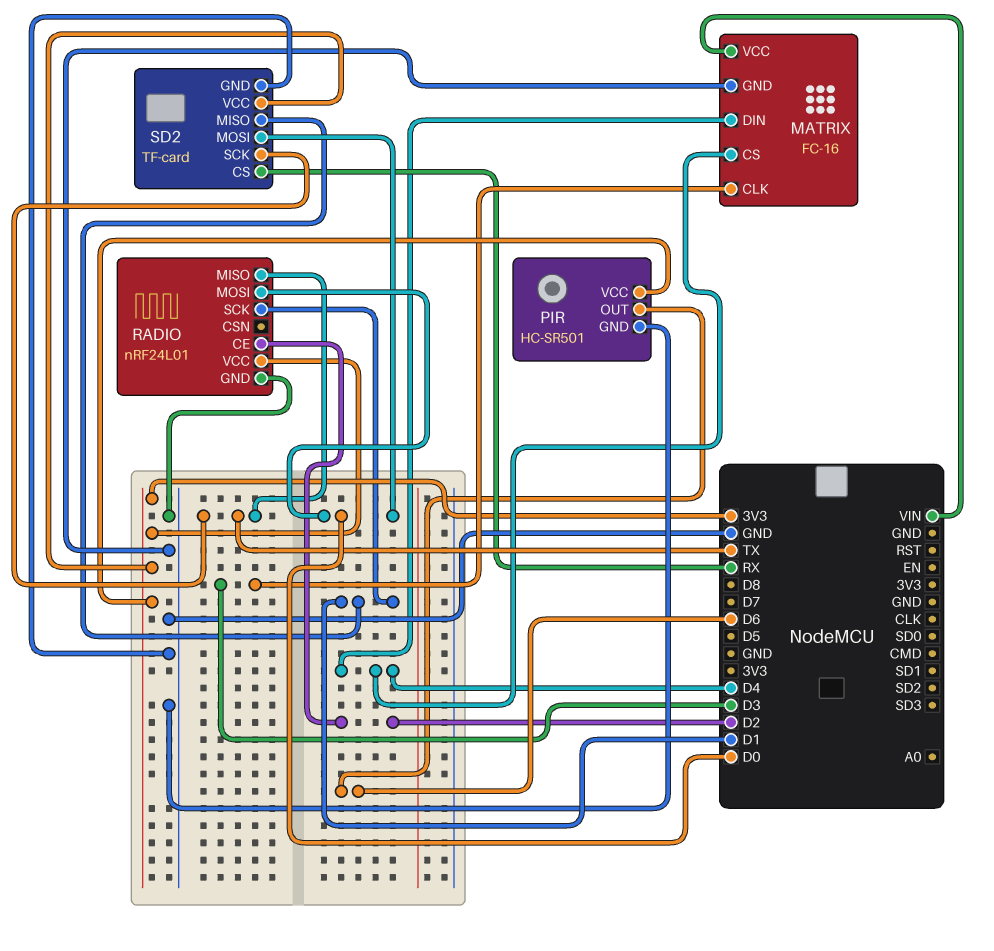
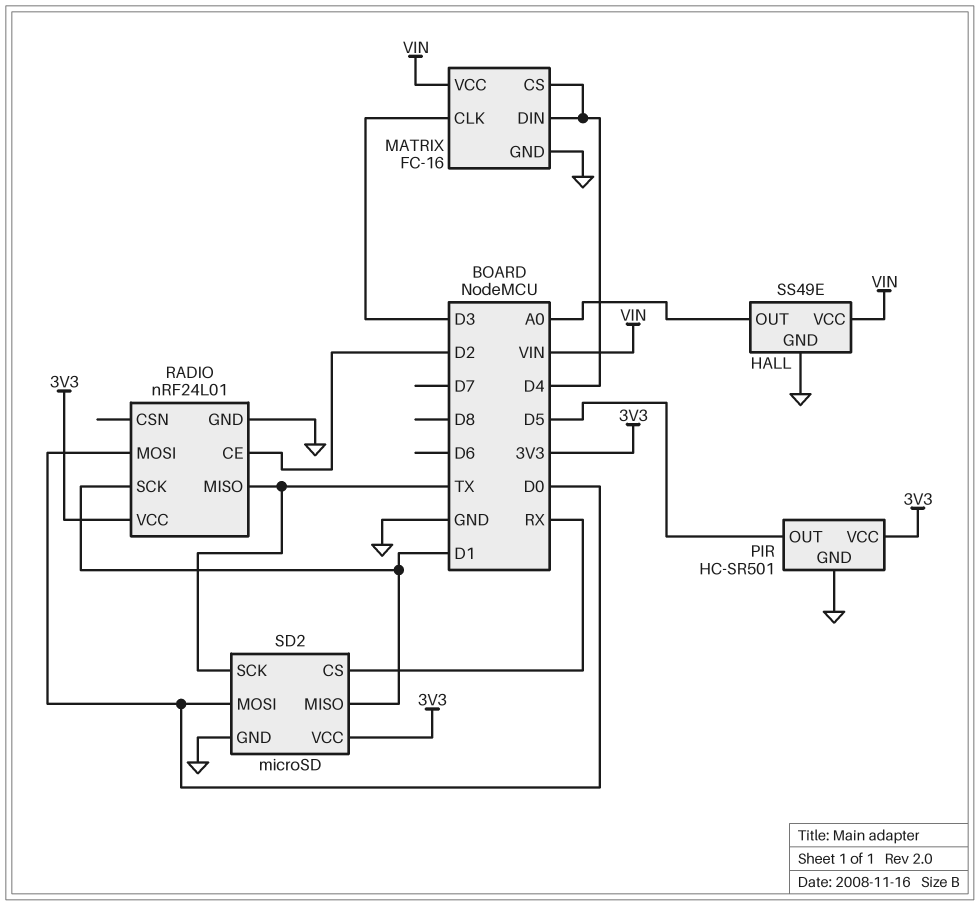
HALL: none -> SS49E
HALL pin GND: none -> GND
HALL pin OUT: none -> A0
HALL pin VCC: none -> VIN
PIR pin OUT: D6 -> D5
SD2: TF-card -> microSD

